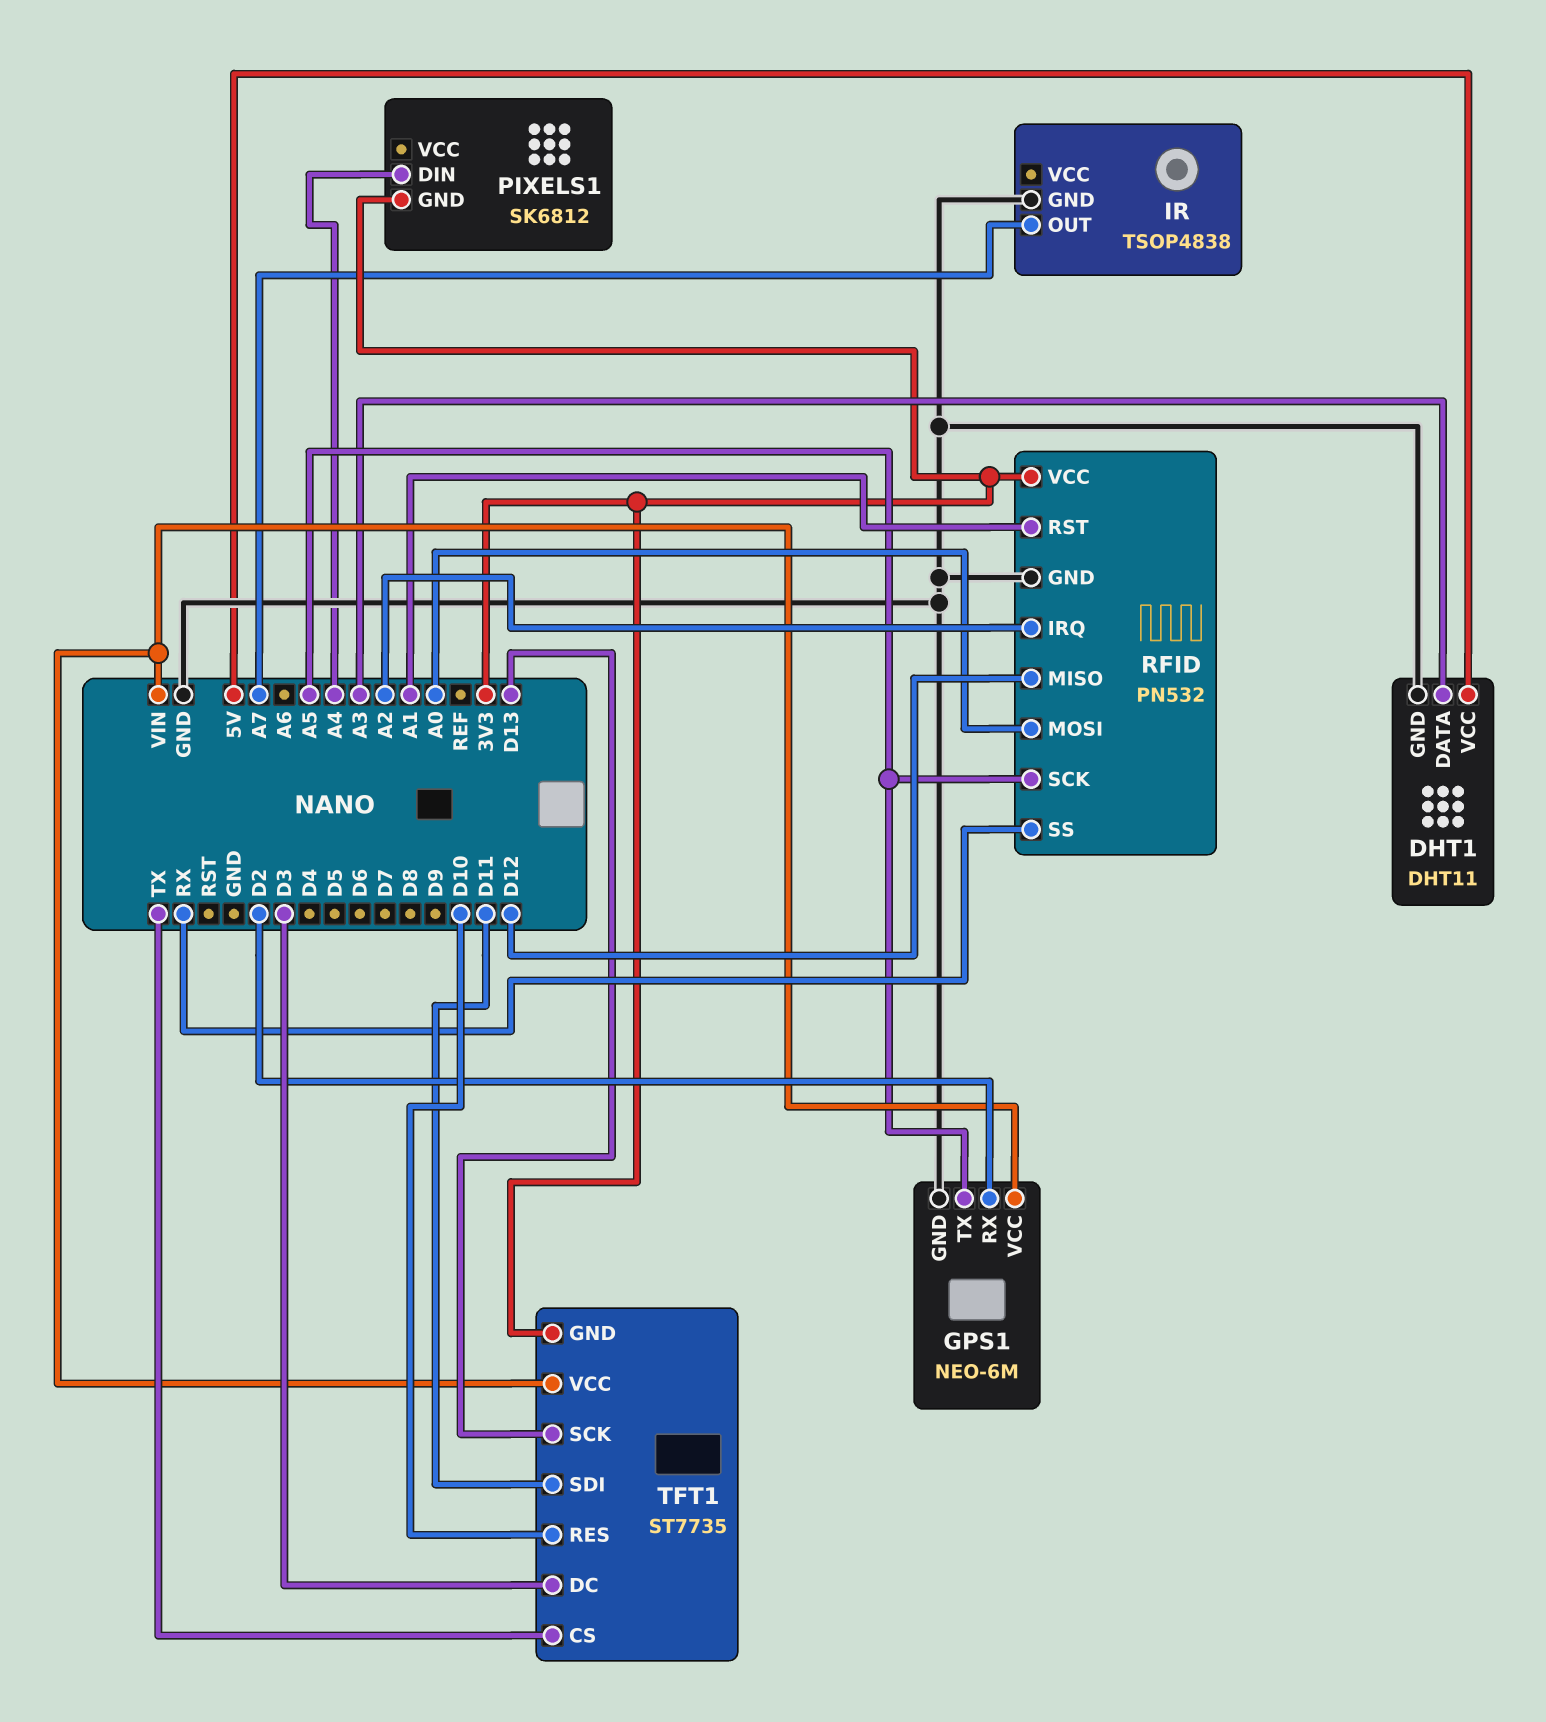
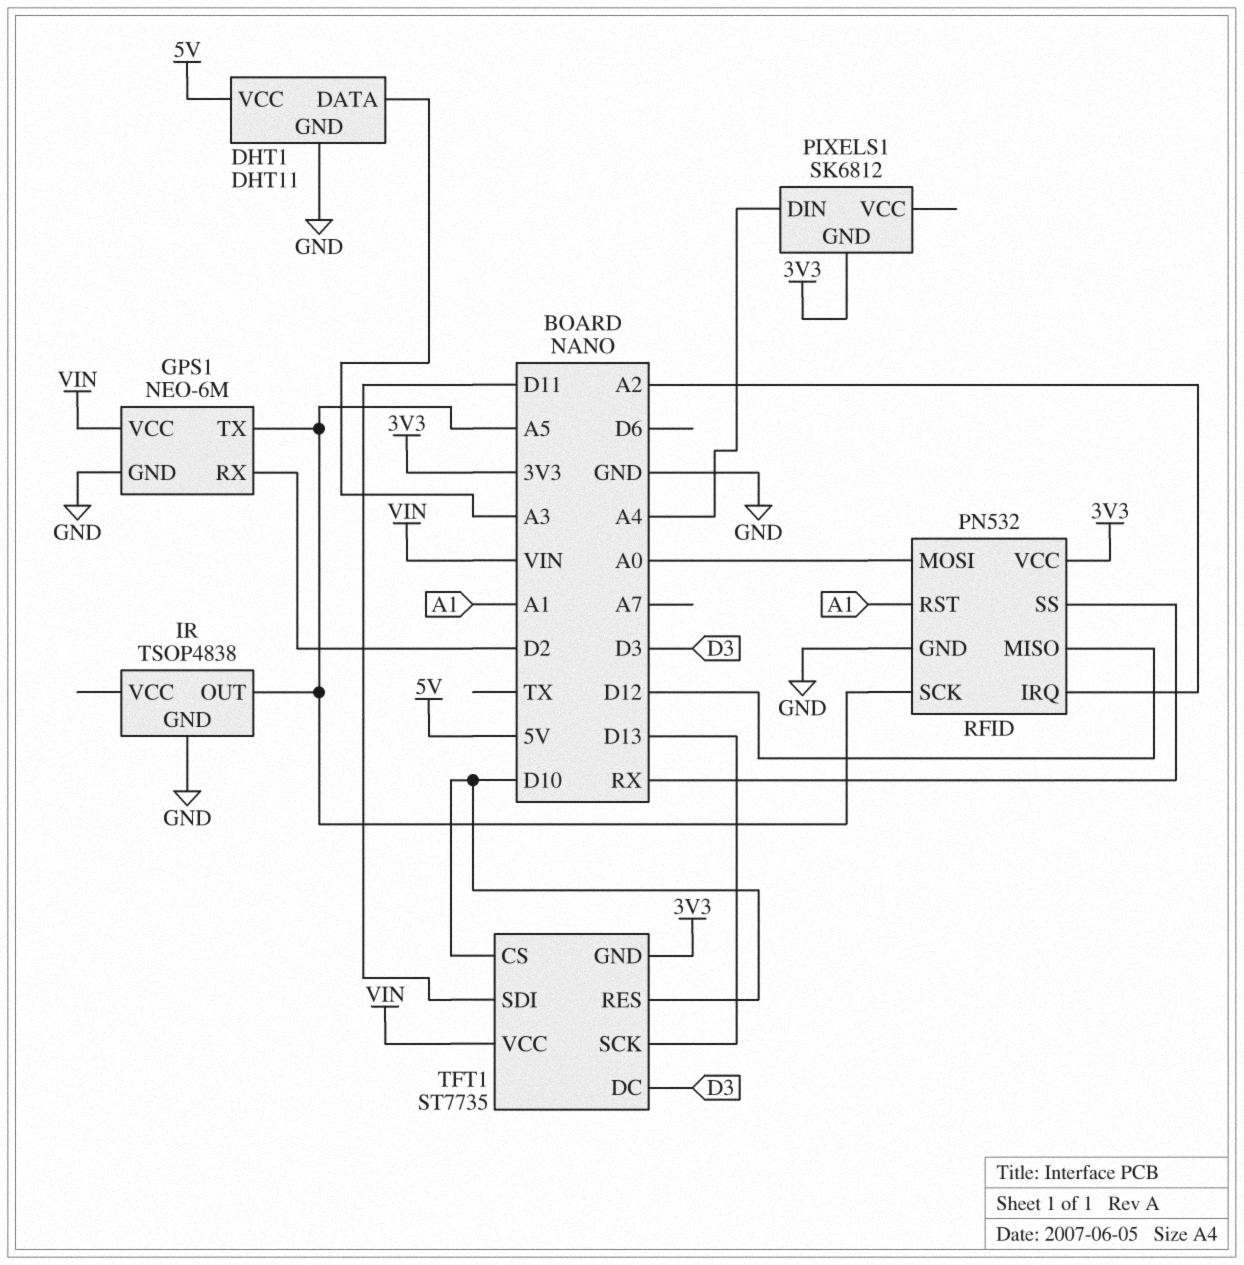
IR pin OUT: A7 -> A5
TFT1 pin CS: TX -> D10

